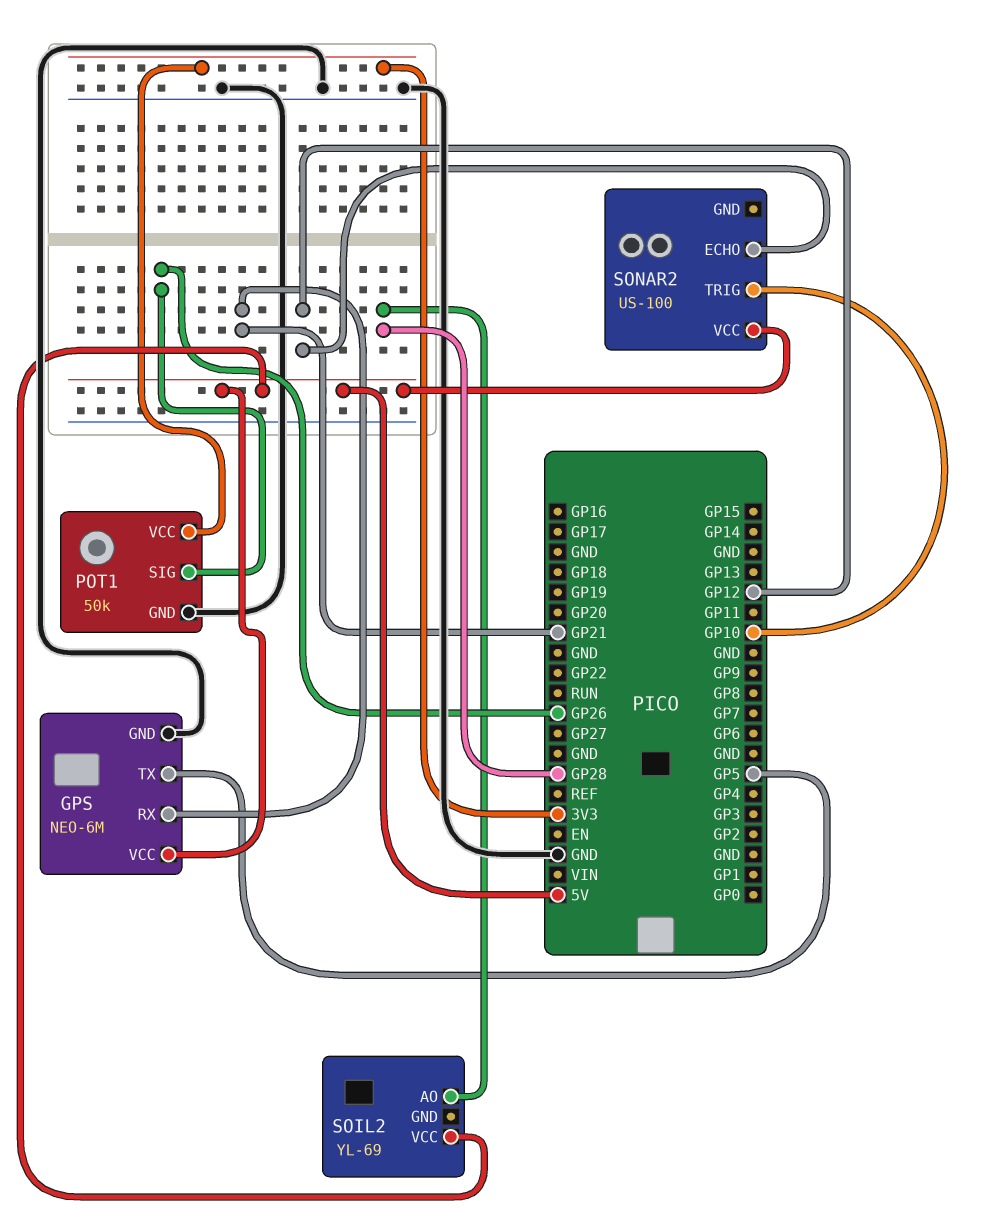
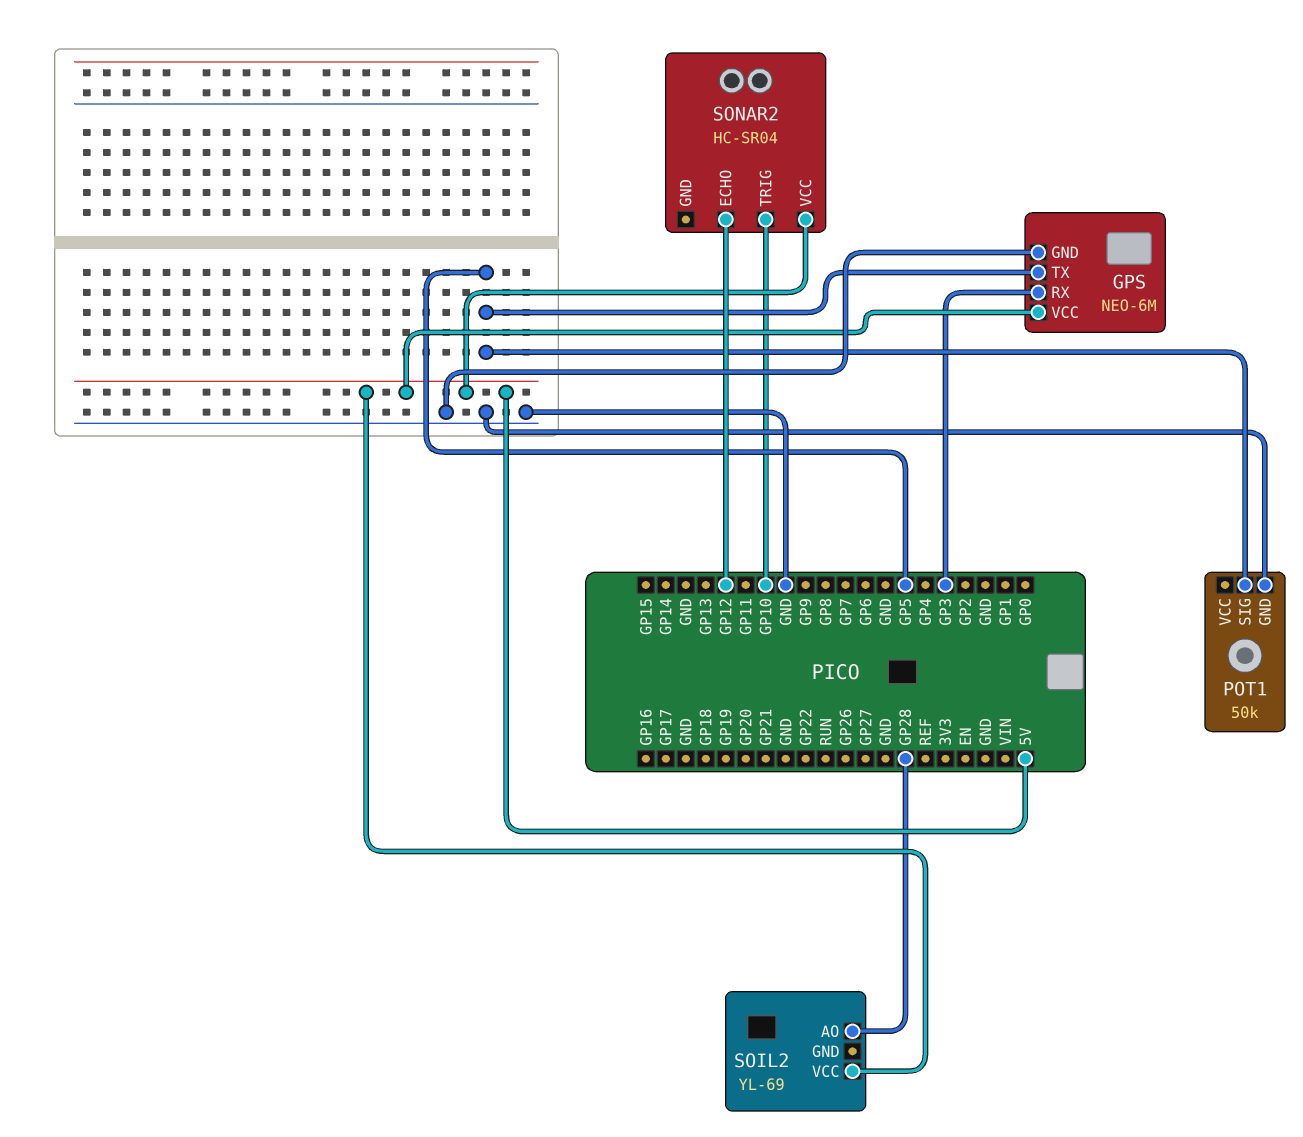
GPS pin RX: GP21 -> GP3
POT1 pin SIG: GP26 -> GP5
POT1 pin VCC: 3V3 -> none
SONAR2: US-100 -> HC-SR04

